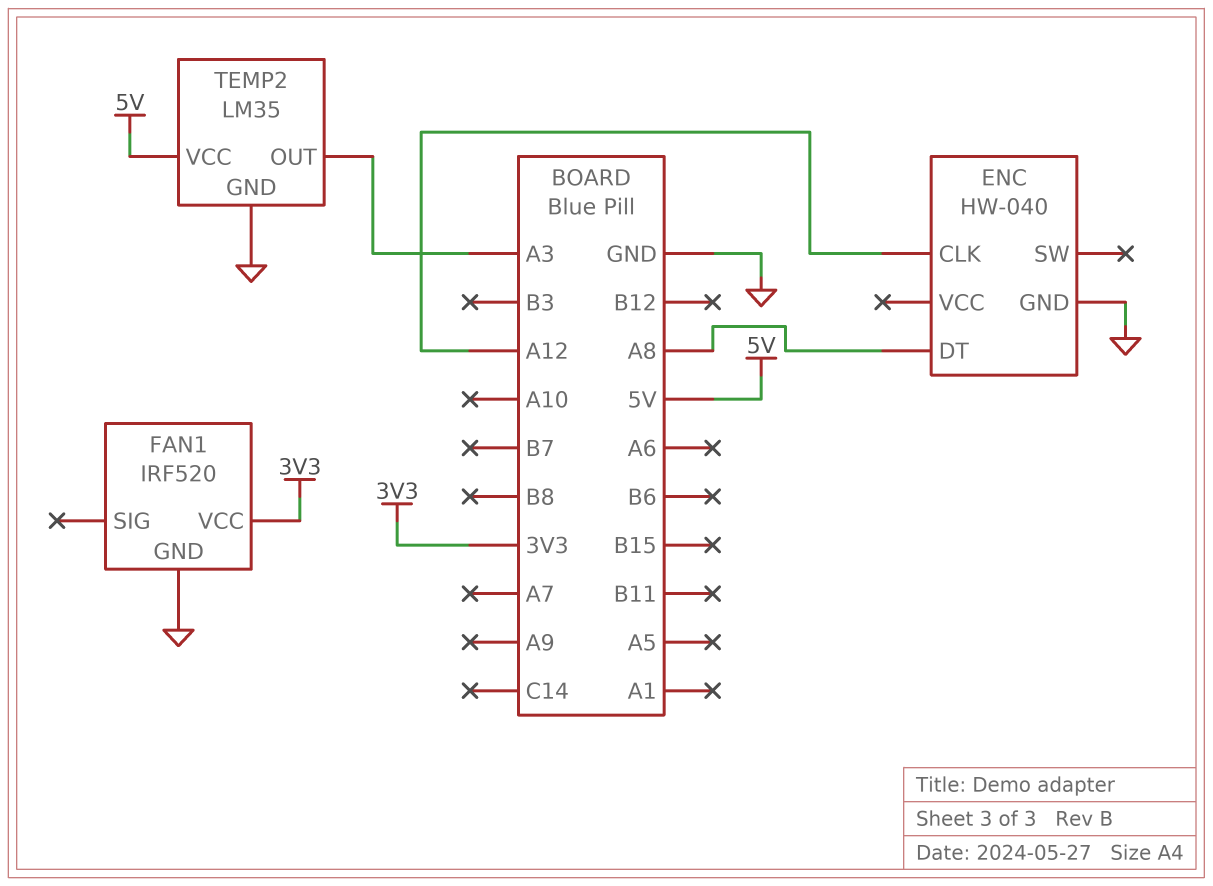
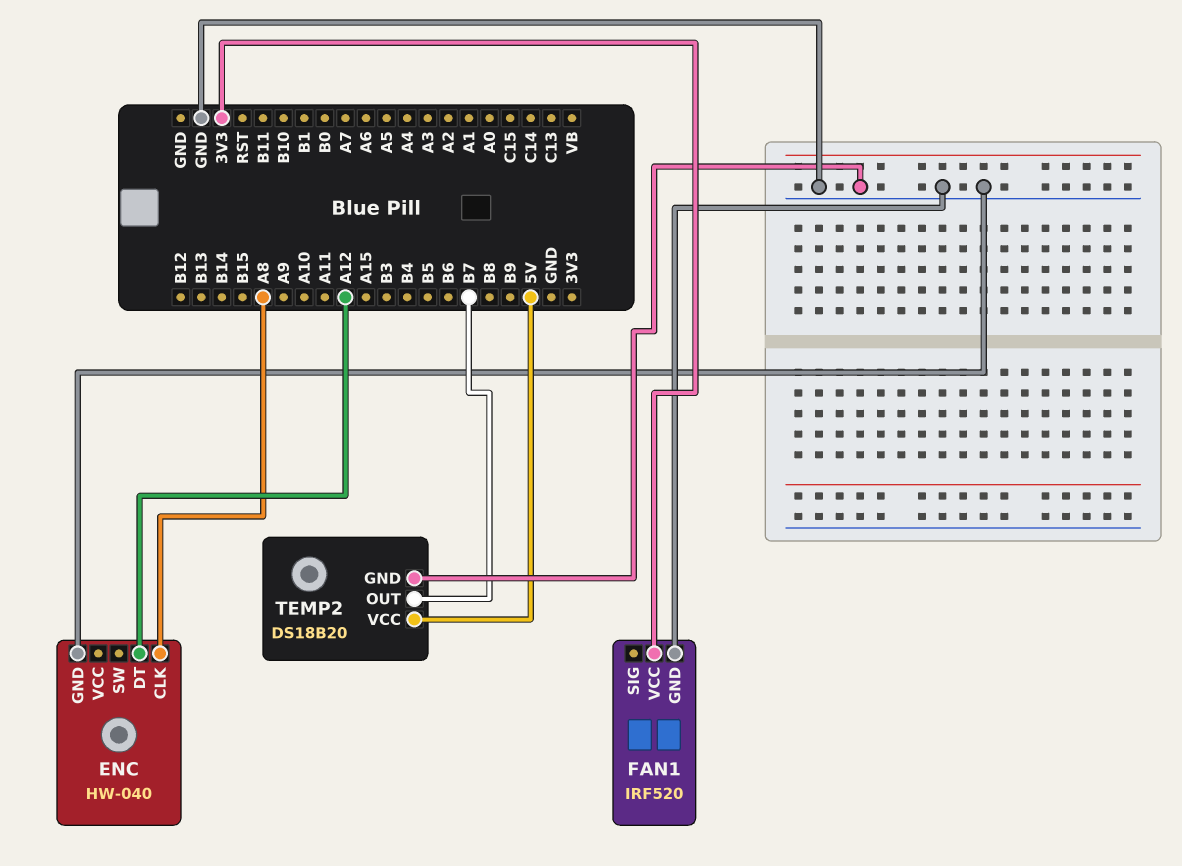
ENC pin CLK: A12 -> A8
ENC pin DT: A8 -> A12
TEMP2: LM35 -> DS18B20
TEMP2 pin OUT: A3 -> B7

